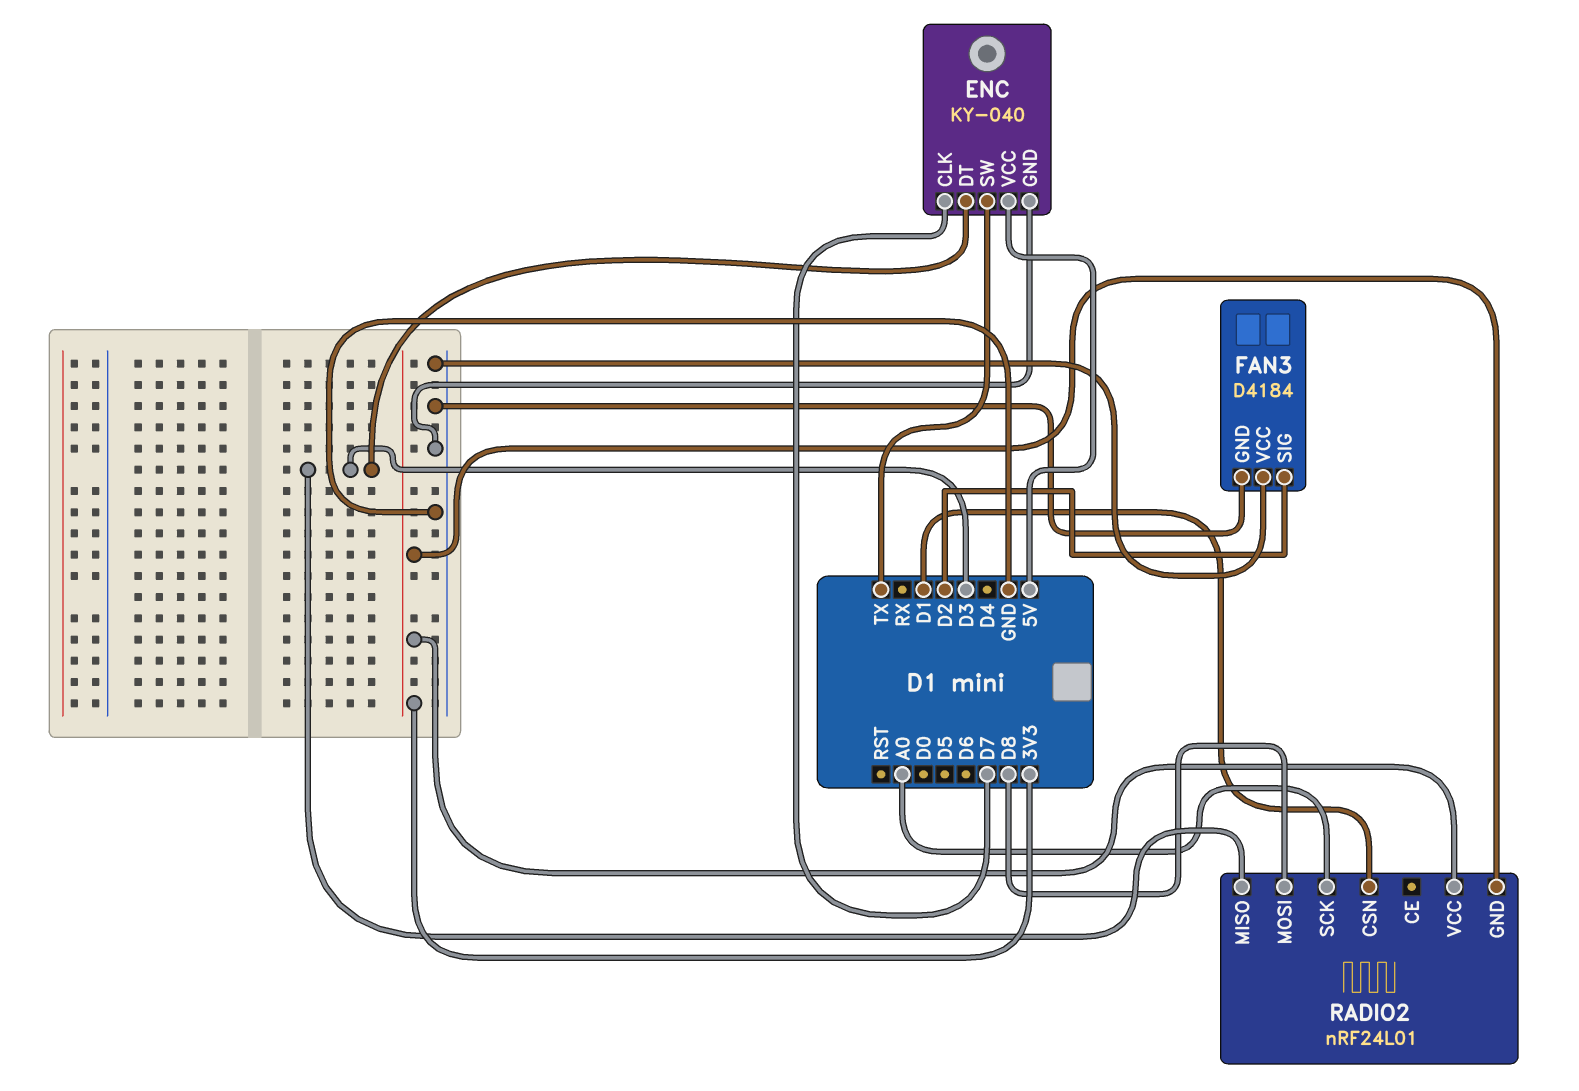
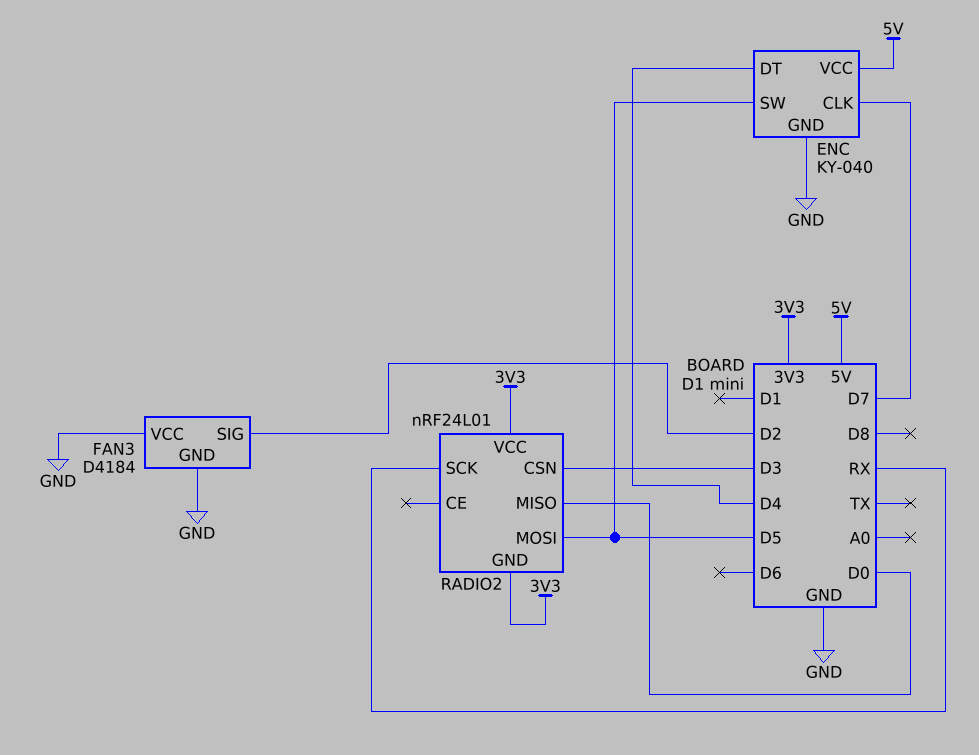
ENC pin DT: D3 -> D4
ENC pin SW: TX -> D5
RADIO2 pin CSN: D1 -> D3
RADIO2 pin MISO: D3 -> D0
RADIO2 pin MOSI: D8 -> D5
RADIO2 pin SCK: A0 -> RX

